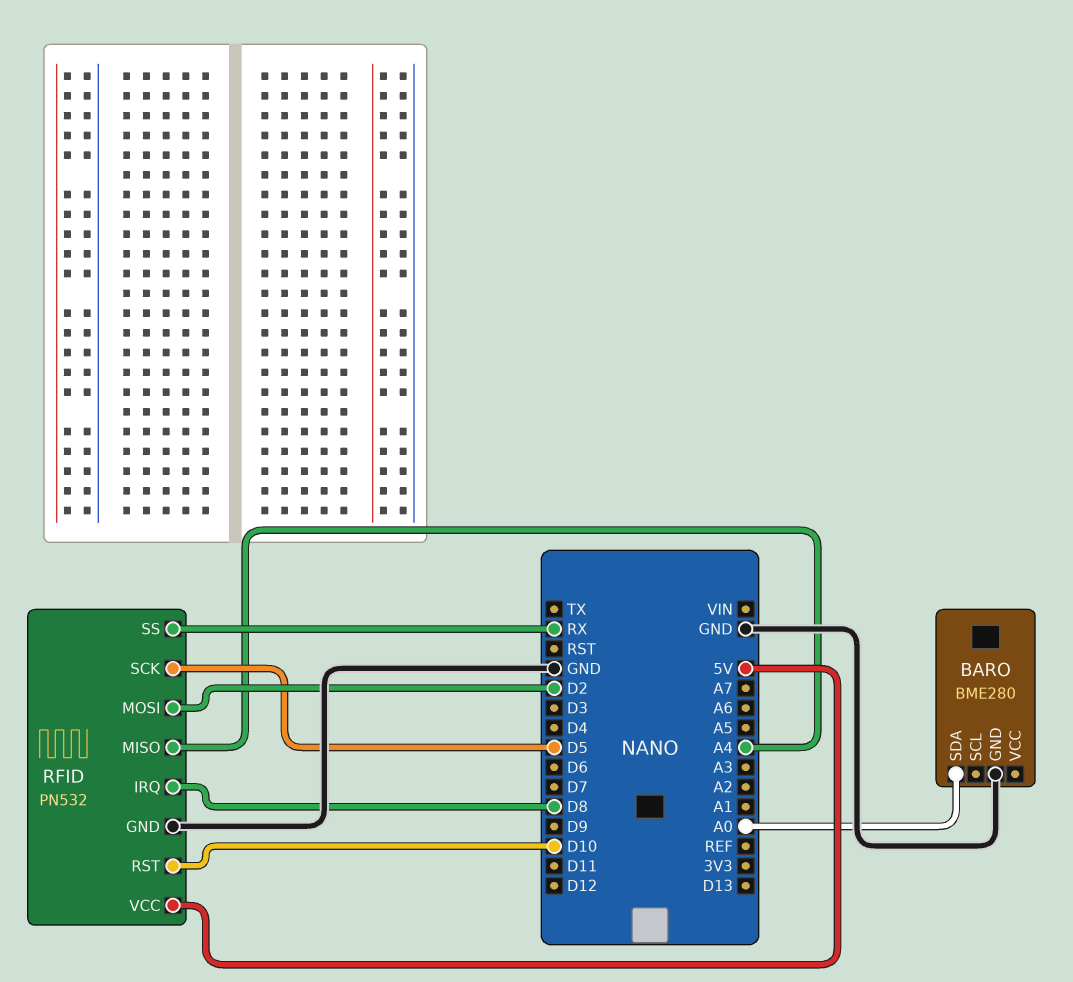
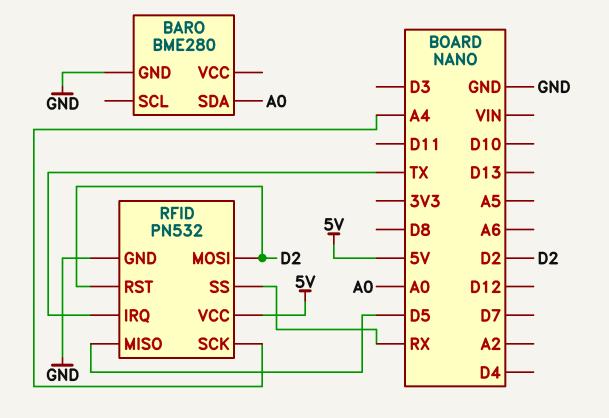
RFID pin IRQ: D8 -> TX
RFID pin MISO: A4 -> D5
RFID pin RST: D10 -> D2
RFID pin SCK: D5 -> A4

